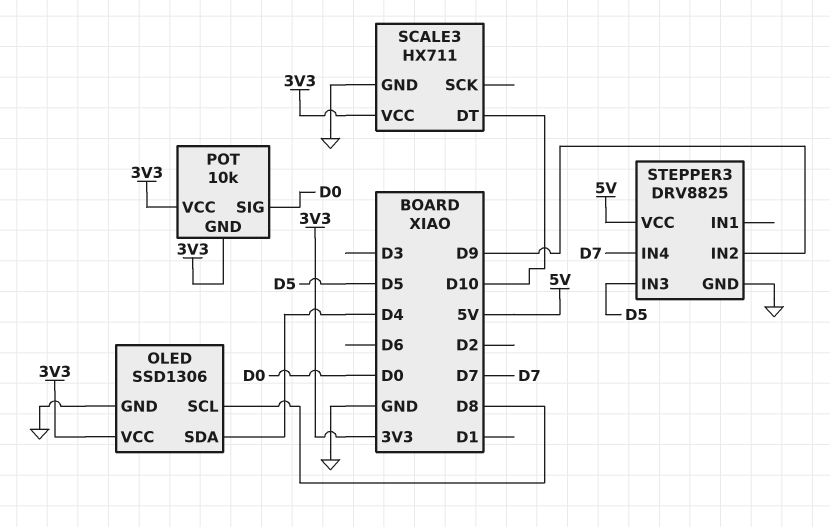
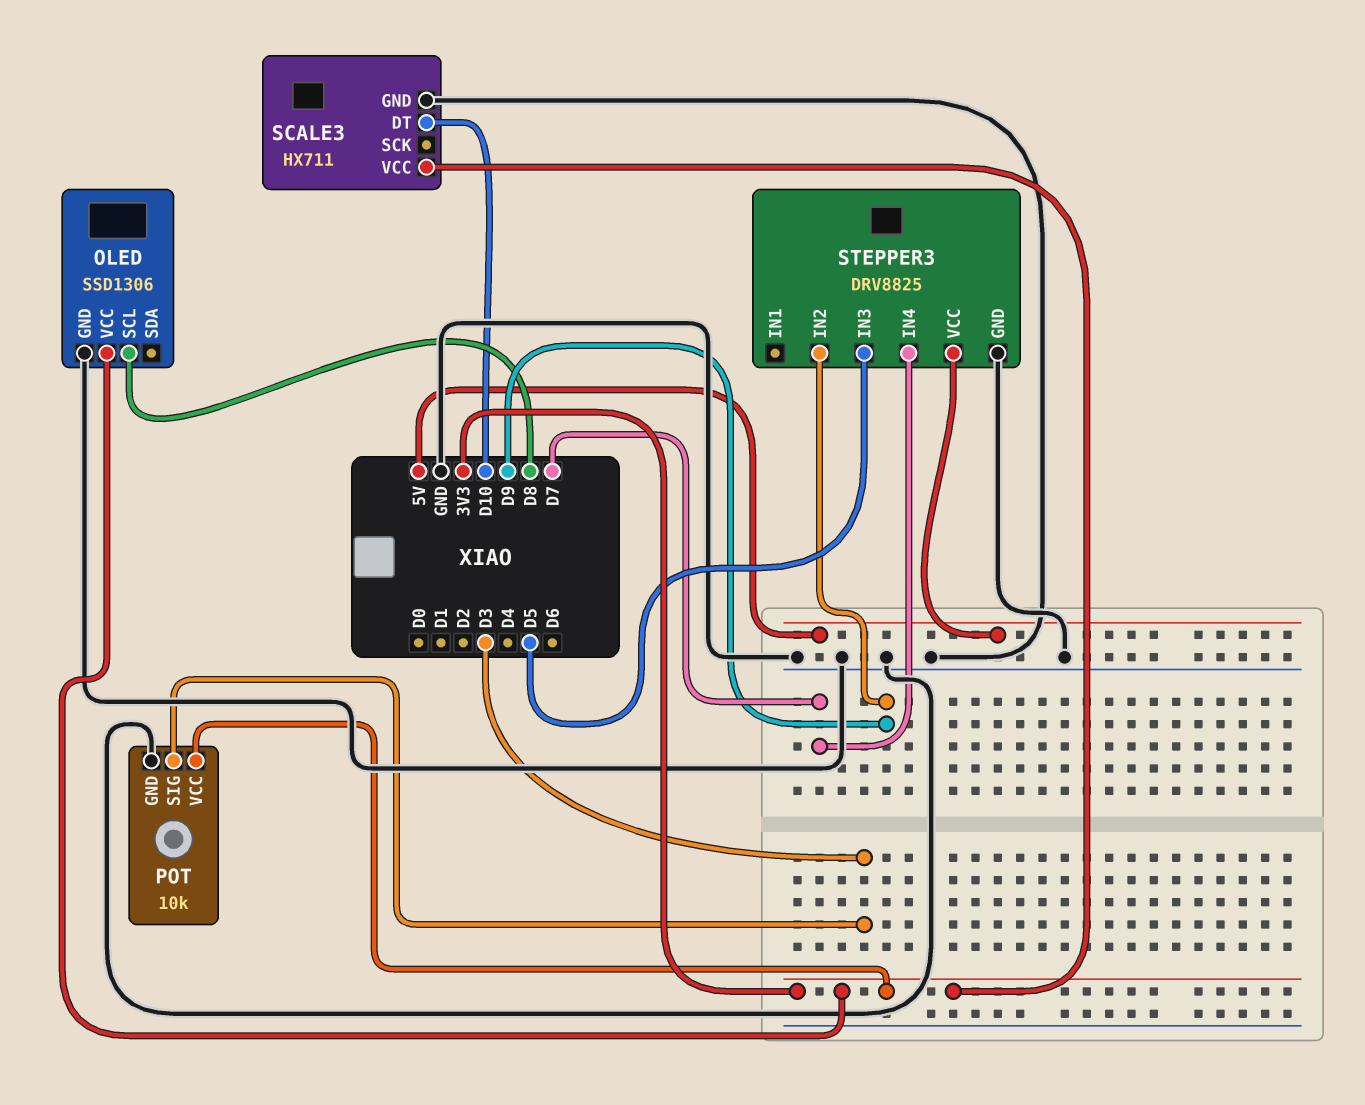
OLED pin SDA: D4 -> none
POT pin GND: 3V3 -> GND
POT pin SIG: D0 -> D3

